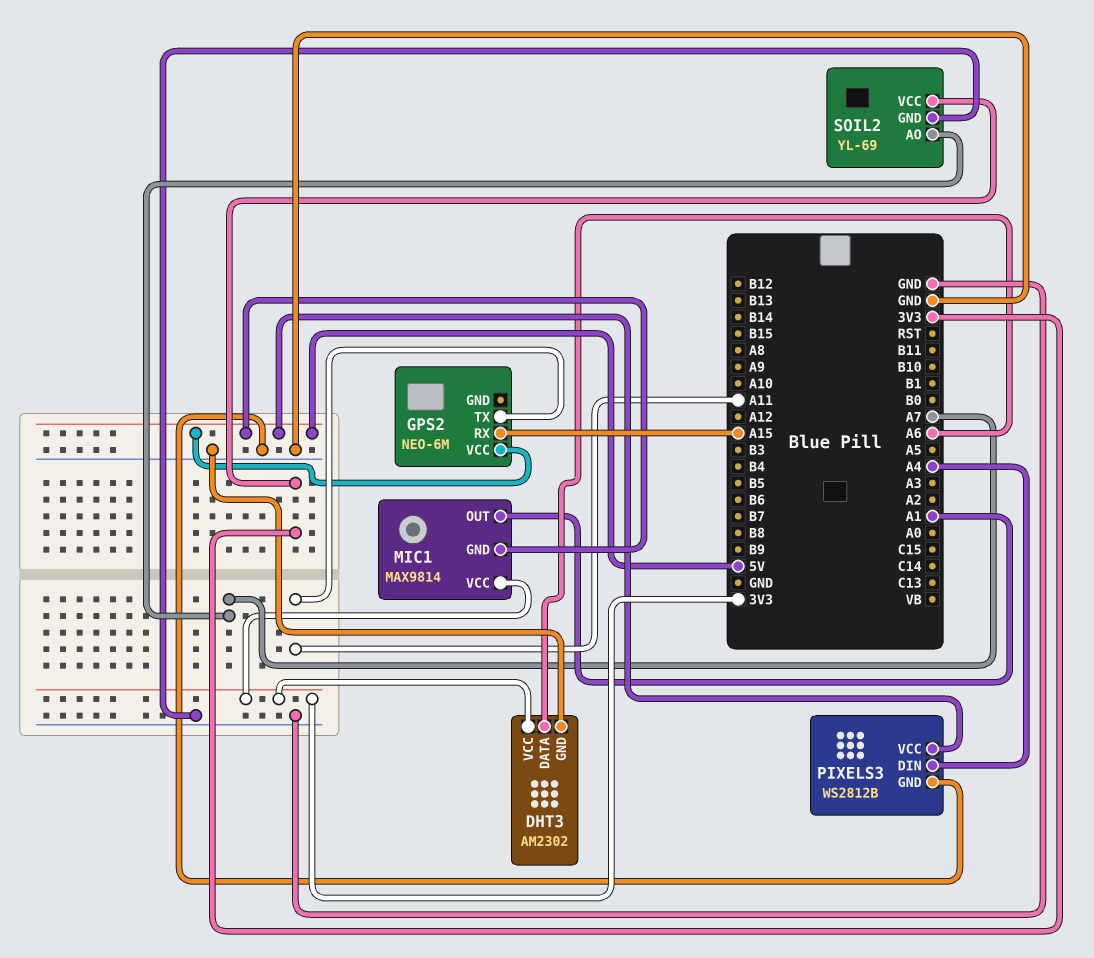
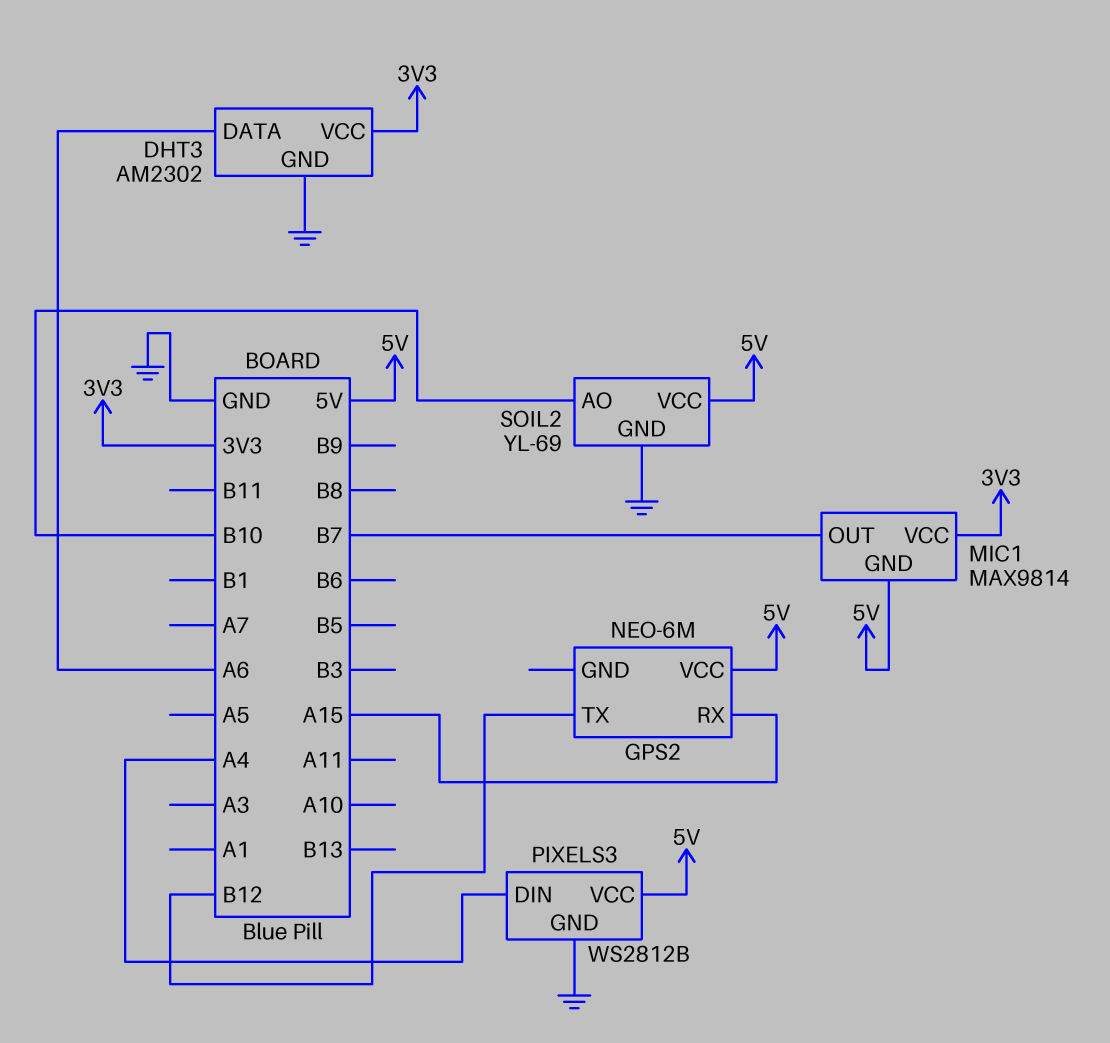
GPS2 pin TX: A11 -> B12
MIC1 pin OUT: A1 -> B7
SOIL2 pin AO: A7 -> B10
SOIL2 pin VCC: 3V3 -> 5V

